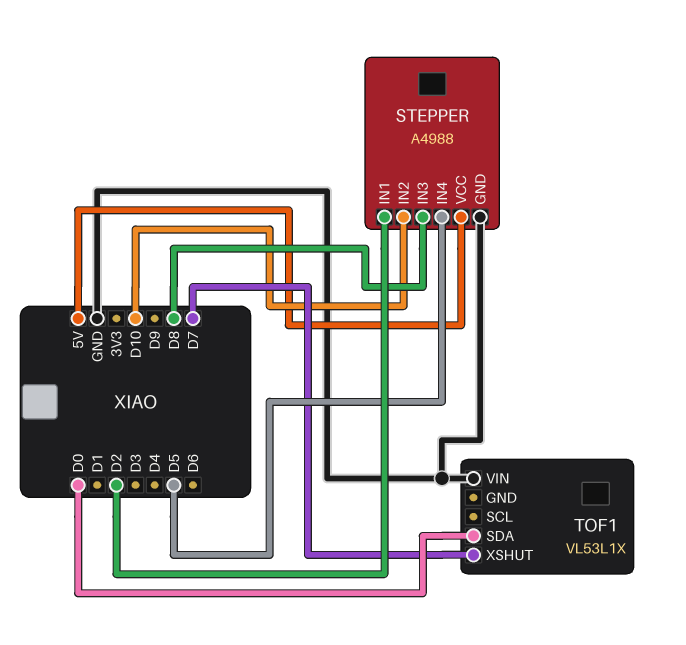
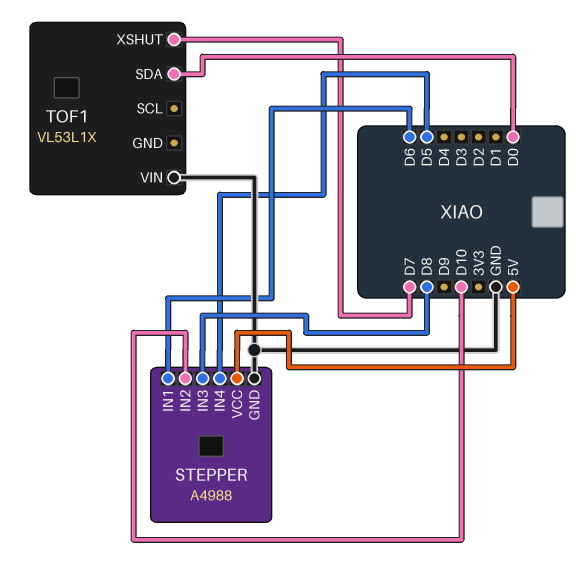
STEPPER pin IN1: D2 -> D6

